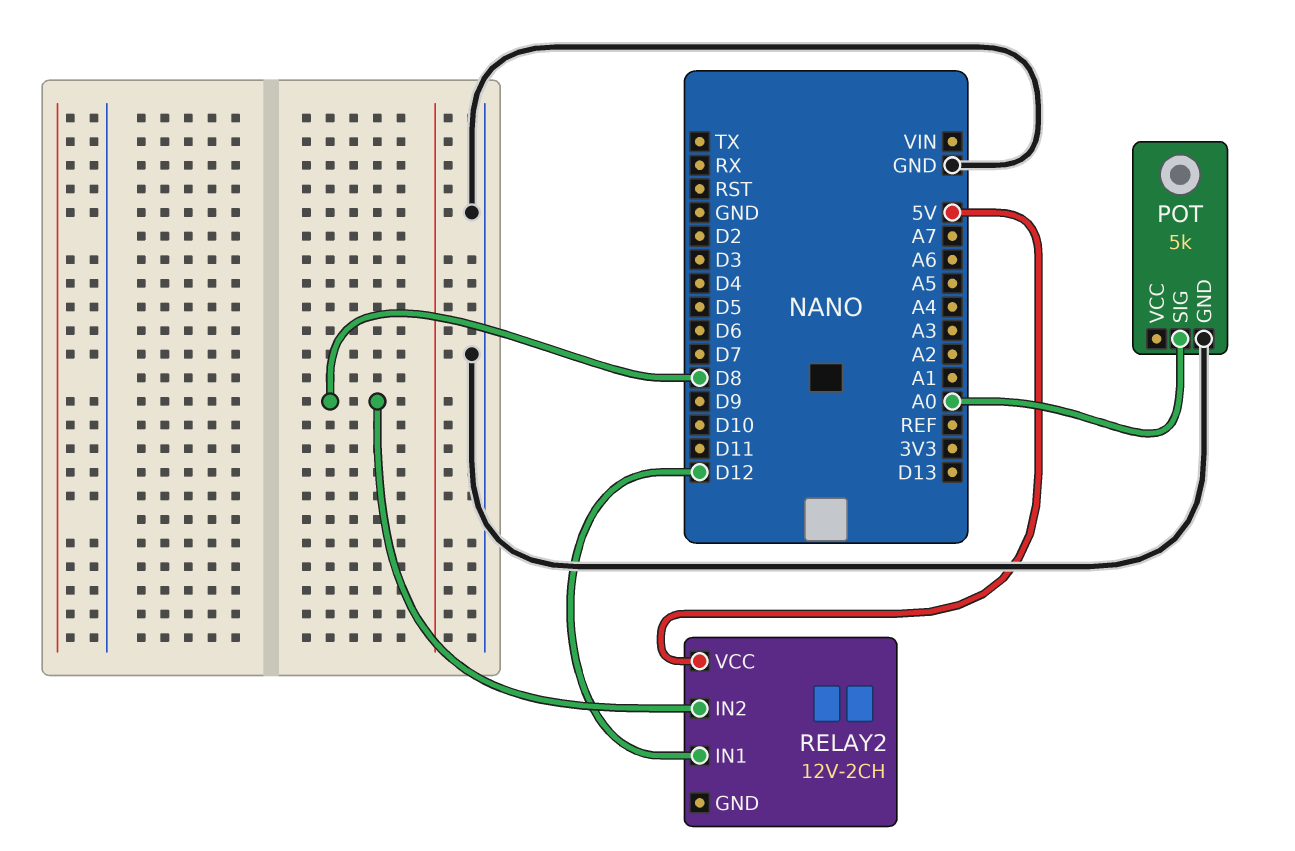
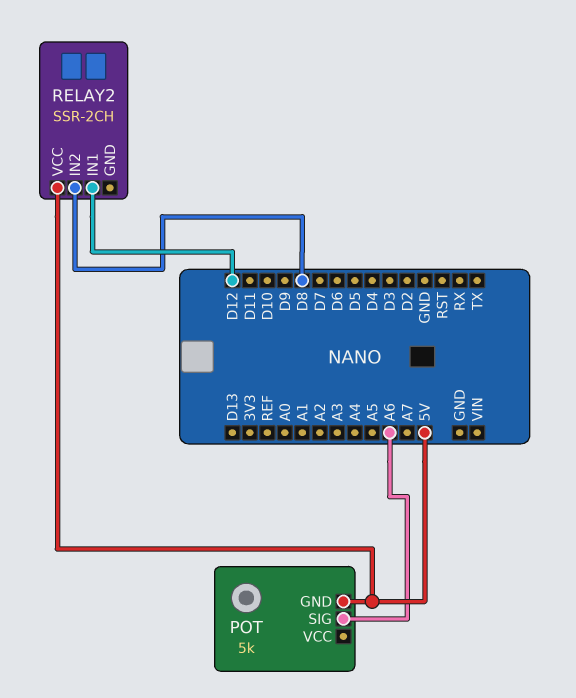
POT pin GND: GND -> 5V
POT pin SIG: A0 -> A6
RELAY2: 12V-2CH -> SSR-2CH

